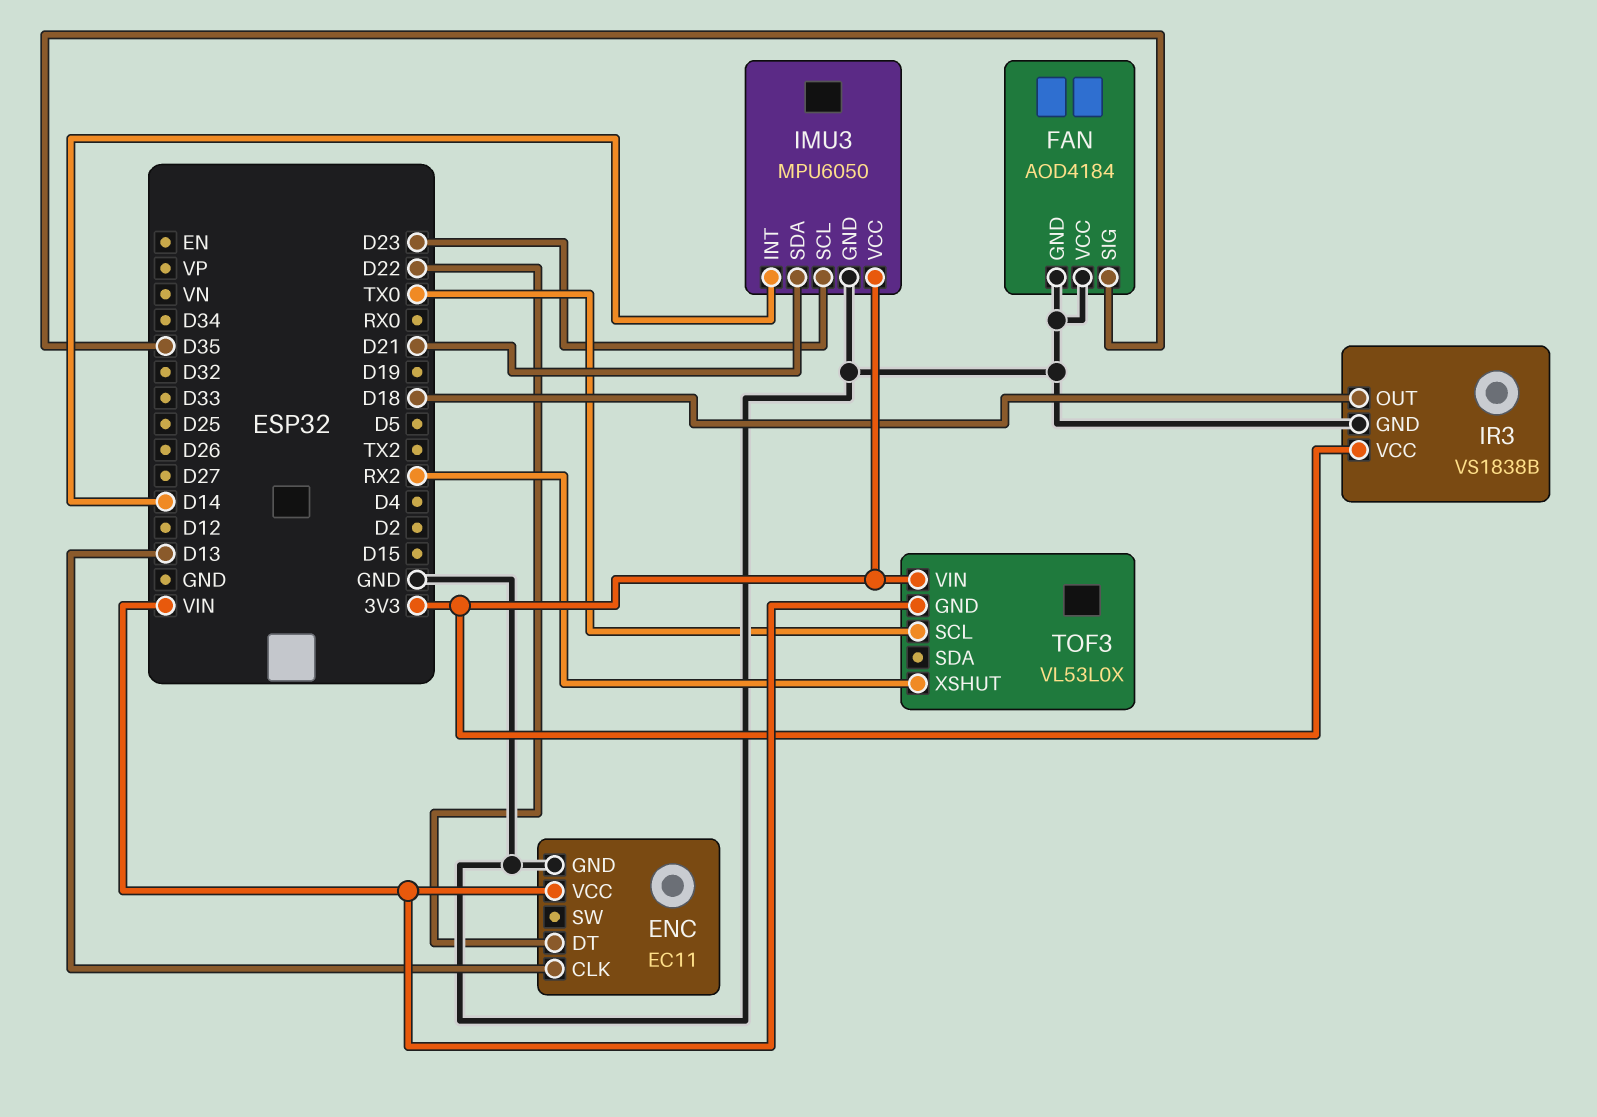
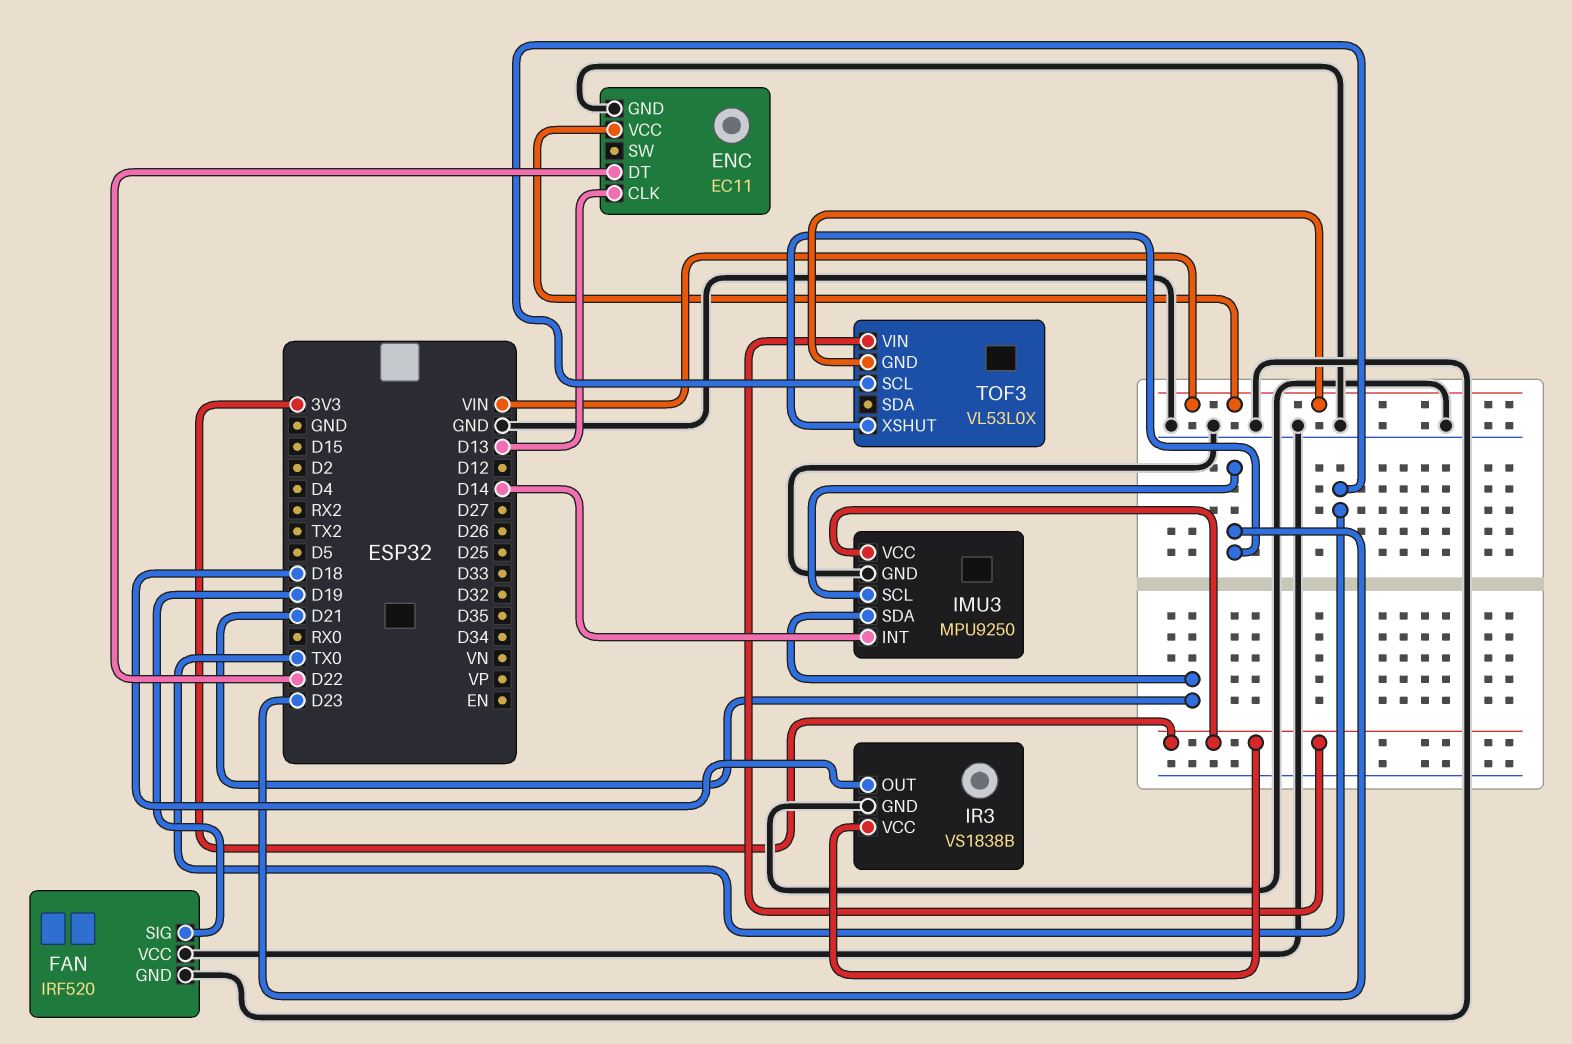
FAN: AOD4184 -> IRF520
FAN pin SIG: D35 -> D19
IMU3: MPU6050 -> MPU9250
TOF3 pin XSHUT: RX2 -> D23

